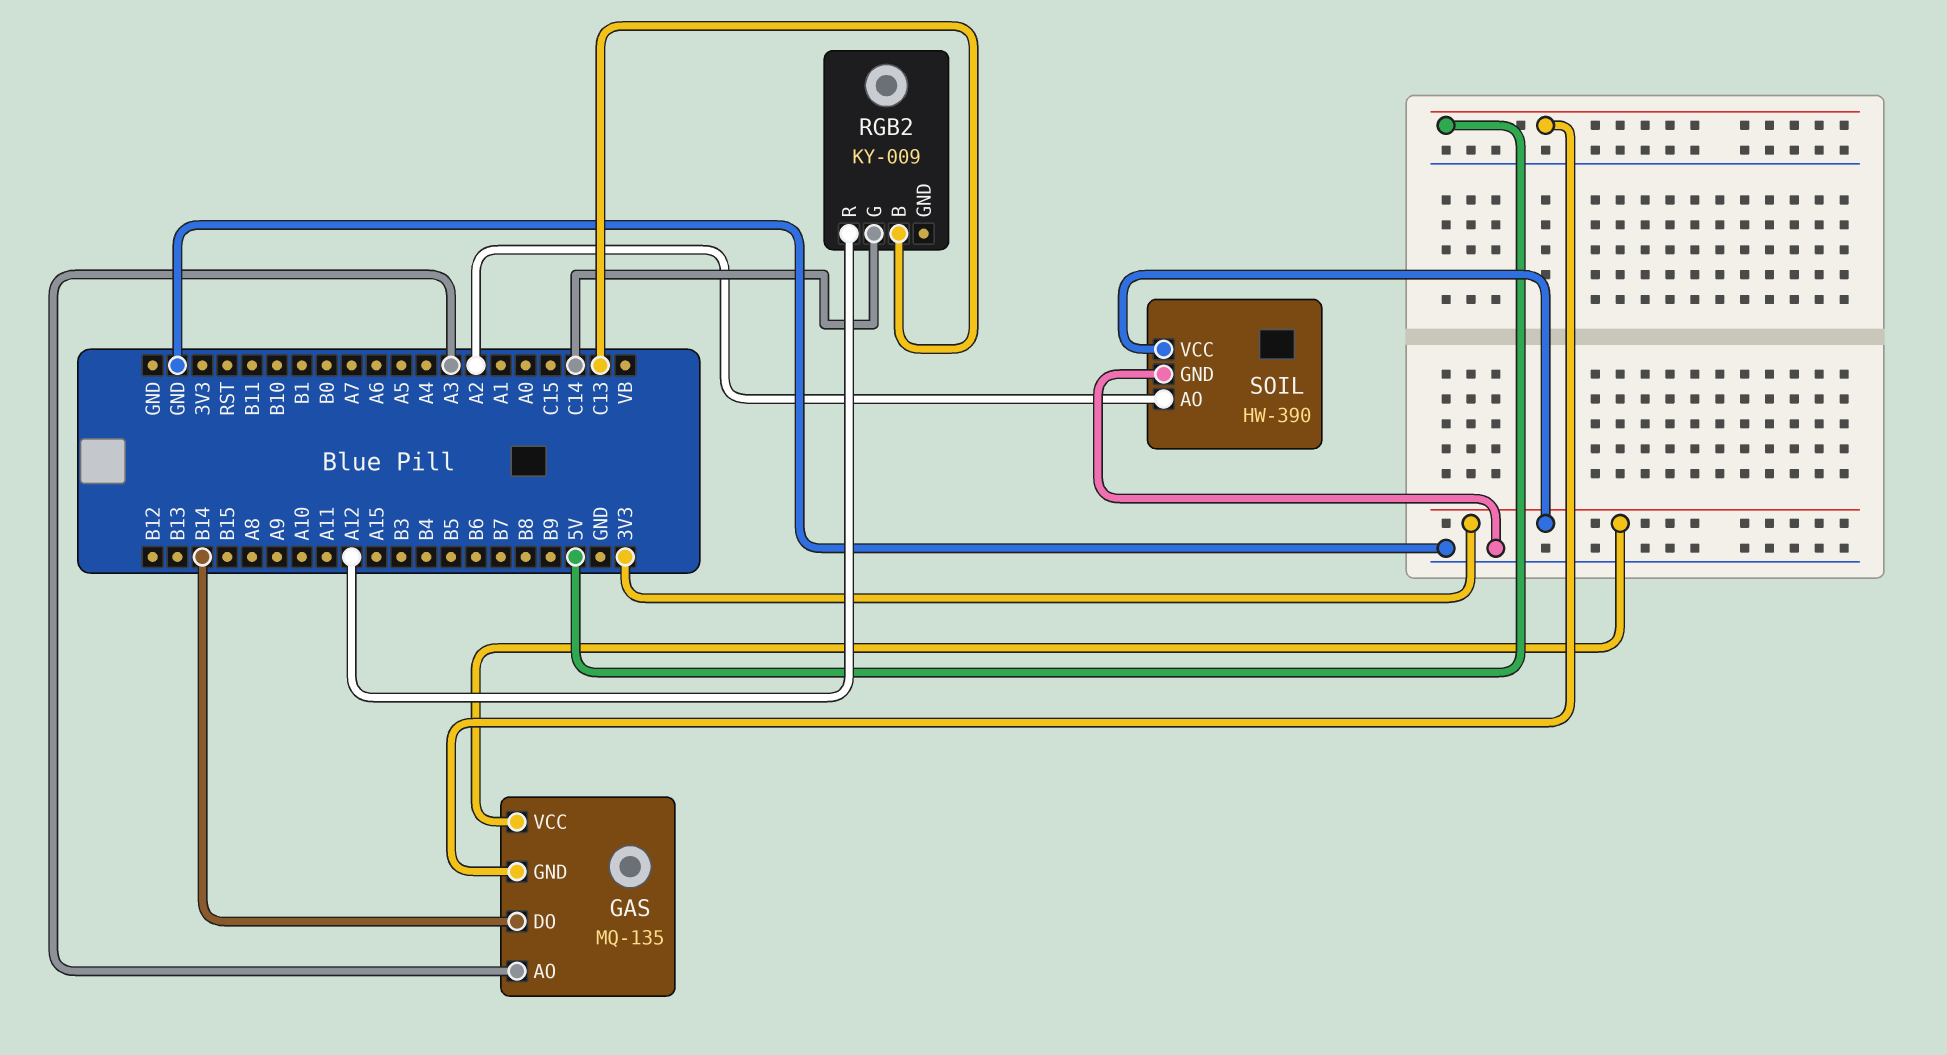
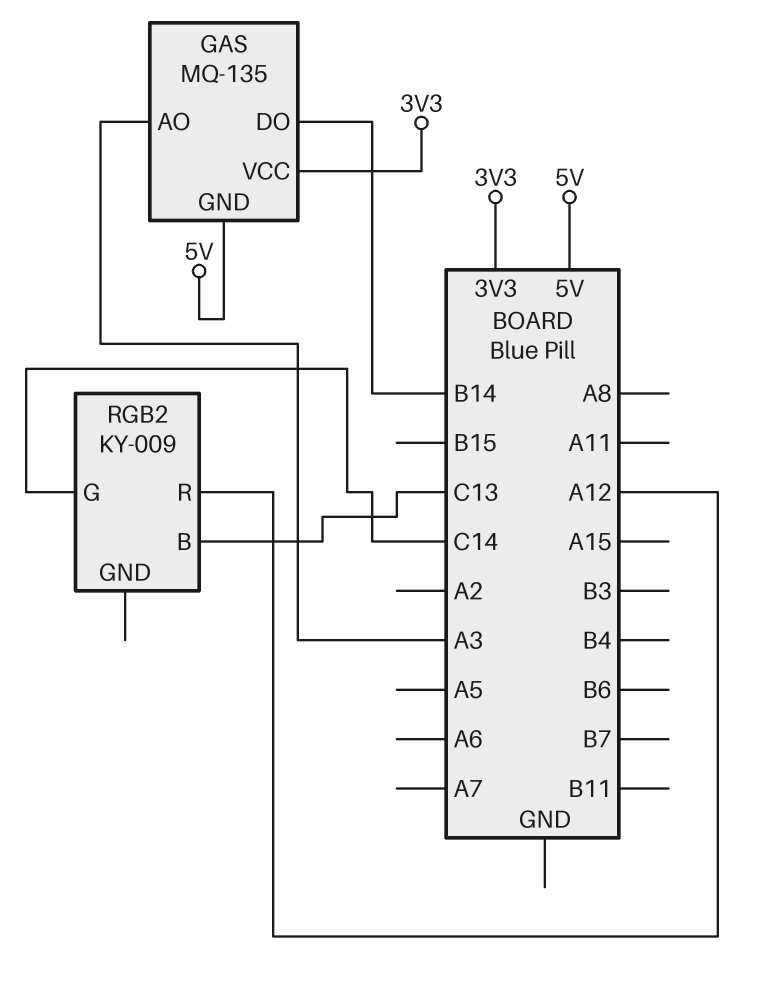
SOIL: HW-390 -> none
SOIL pin AO: A2 -> none
SOIL pin GND: GND -> none
SOIL pin VCC: 3V3 -> none

